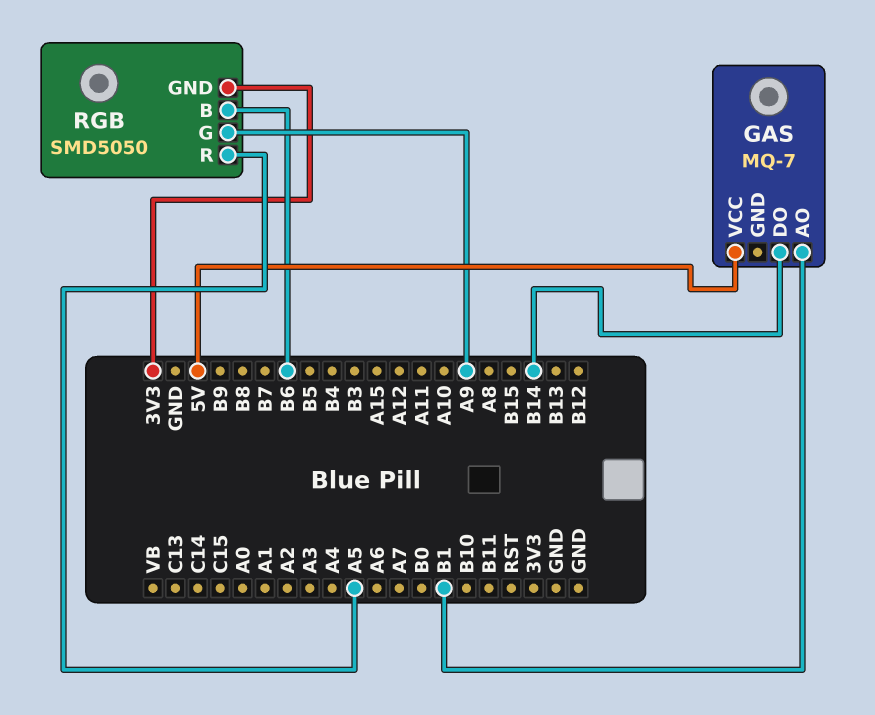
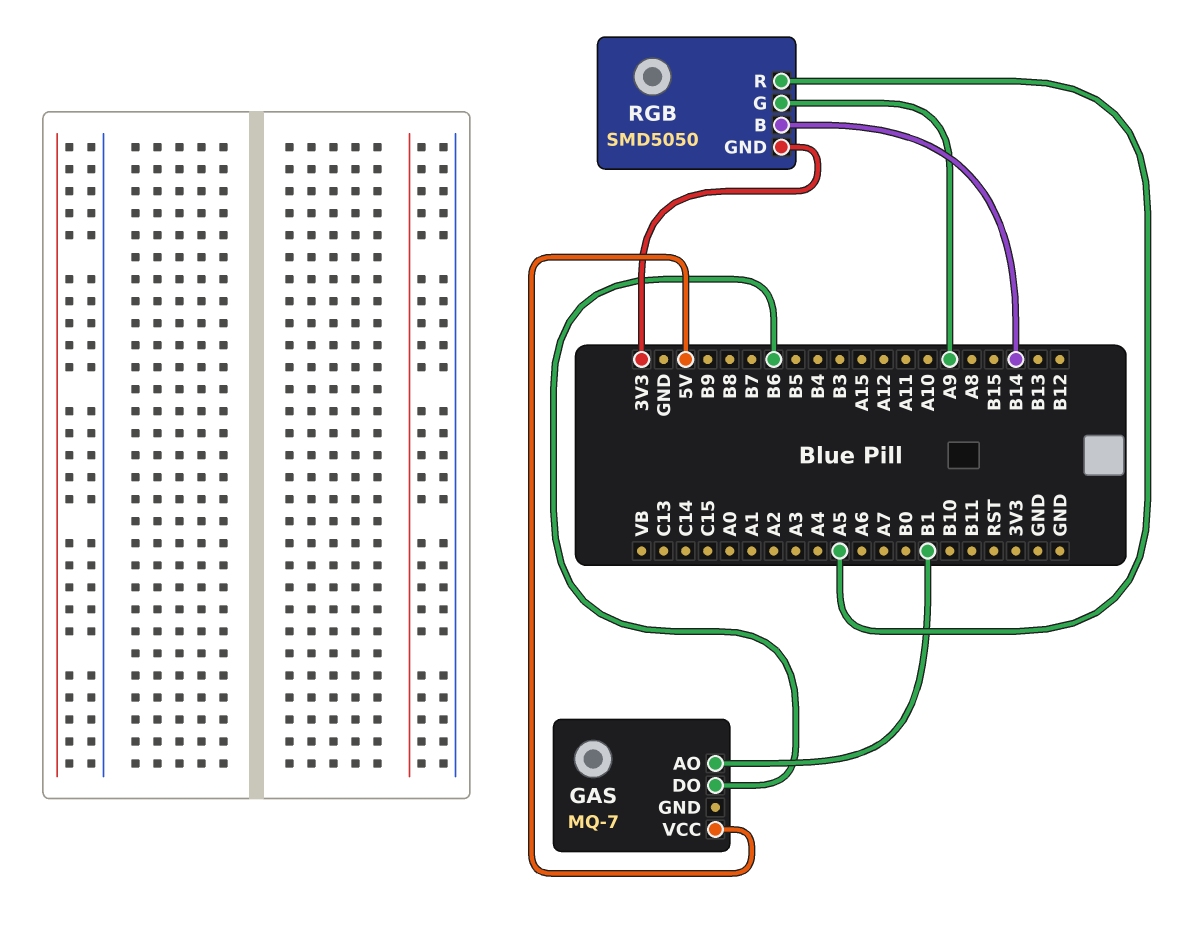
GAS pin DO: B14 -> B6
RGB pin B: B6 -> B14

